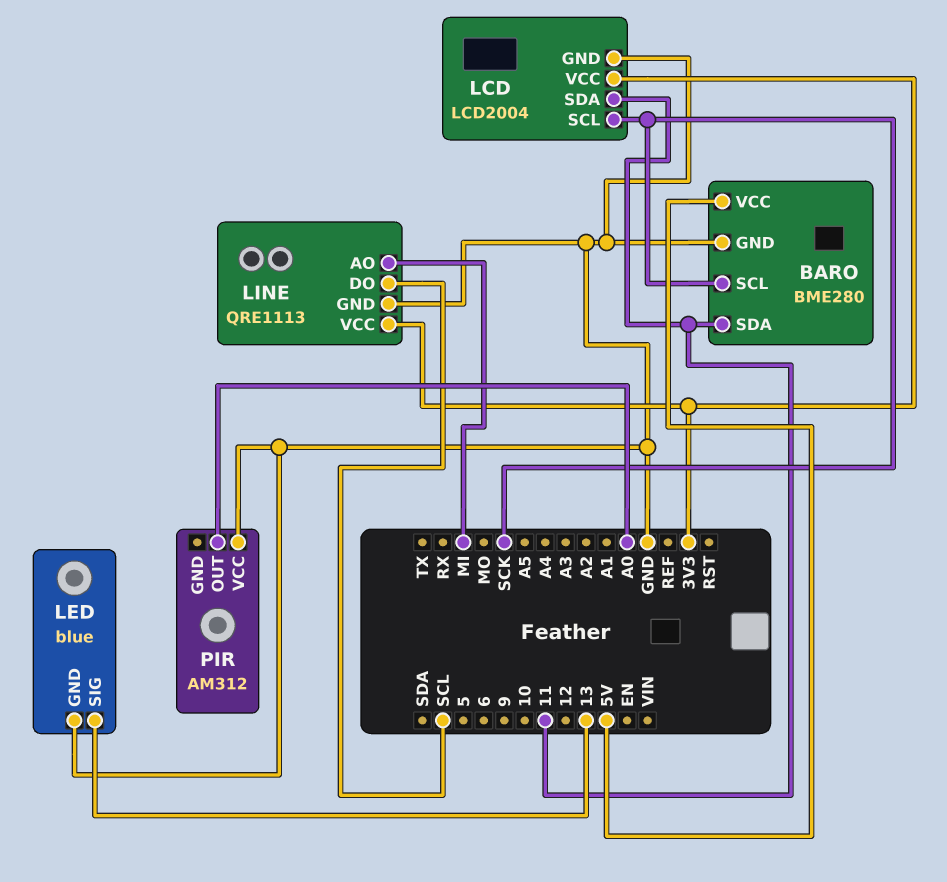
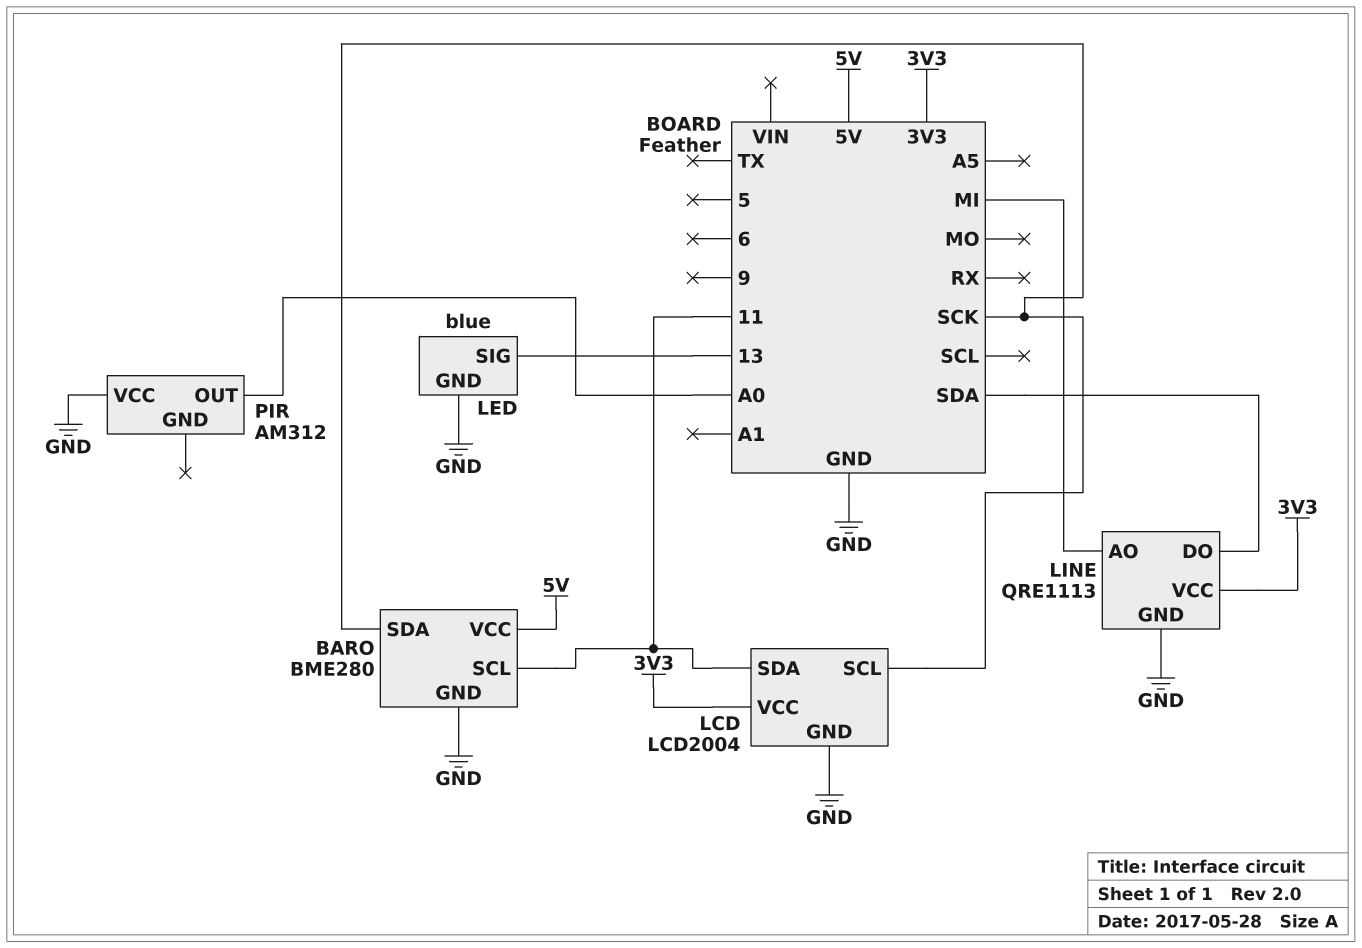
BARO pin SCL: SCK -> 11
BARO pin SDA: 11 -> SCK
LINE pin DO: SCL -> SDA

